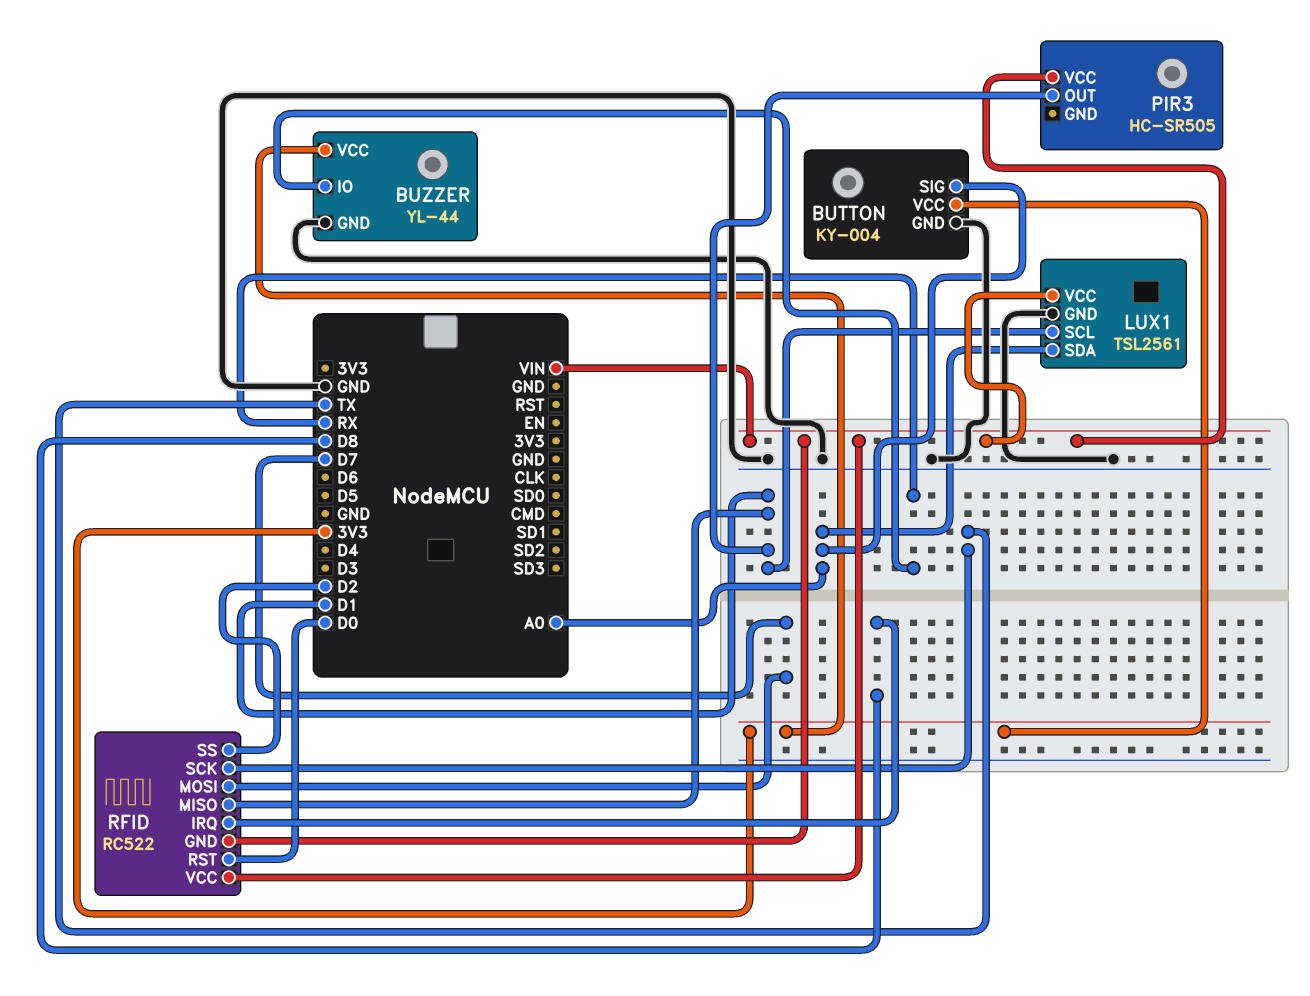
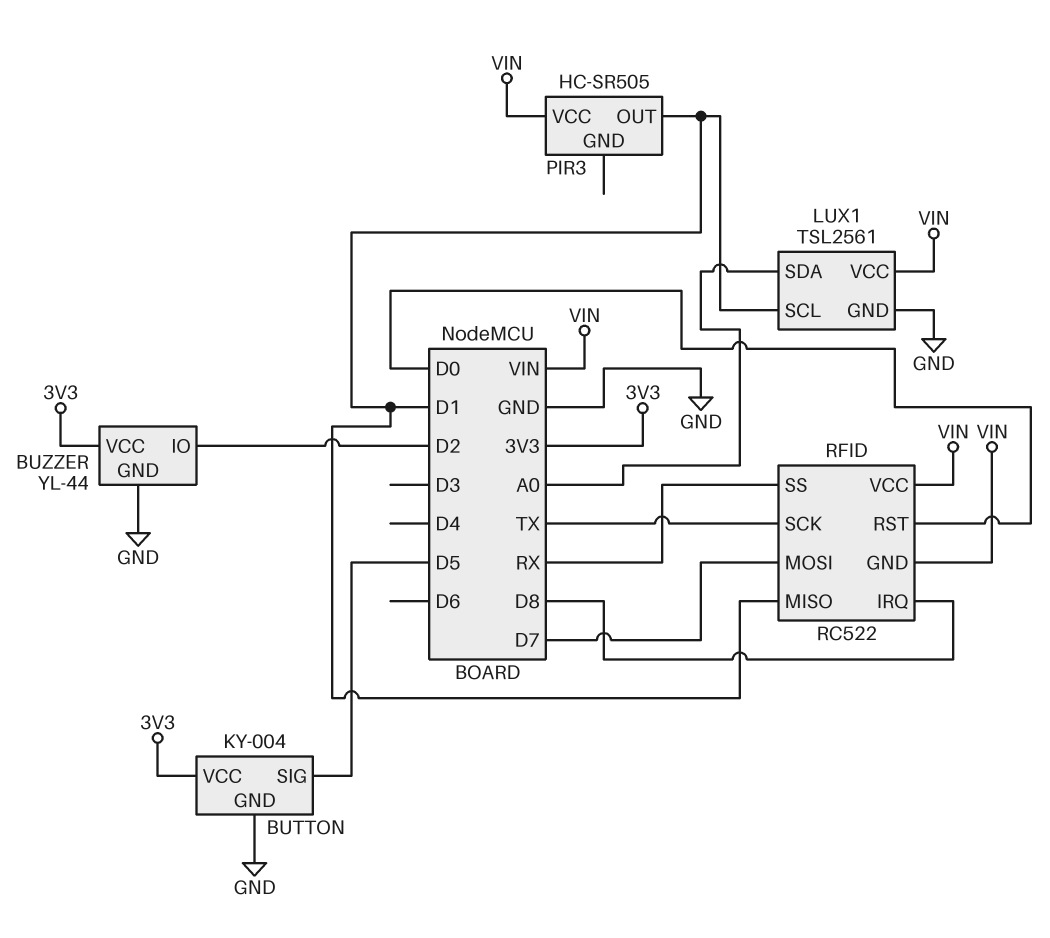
BUTTON pin SIG: A0 -> D5
BUZZER pin IO: RX -> D2
RFID pin SS: D2 -> RX

